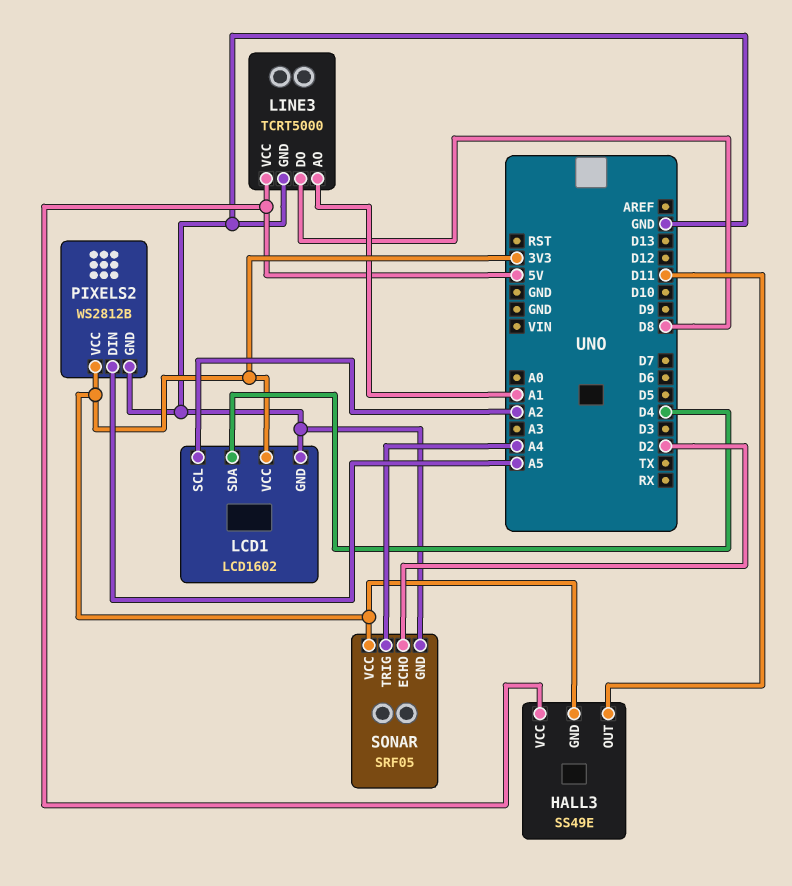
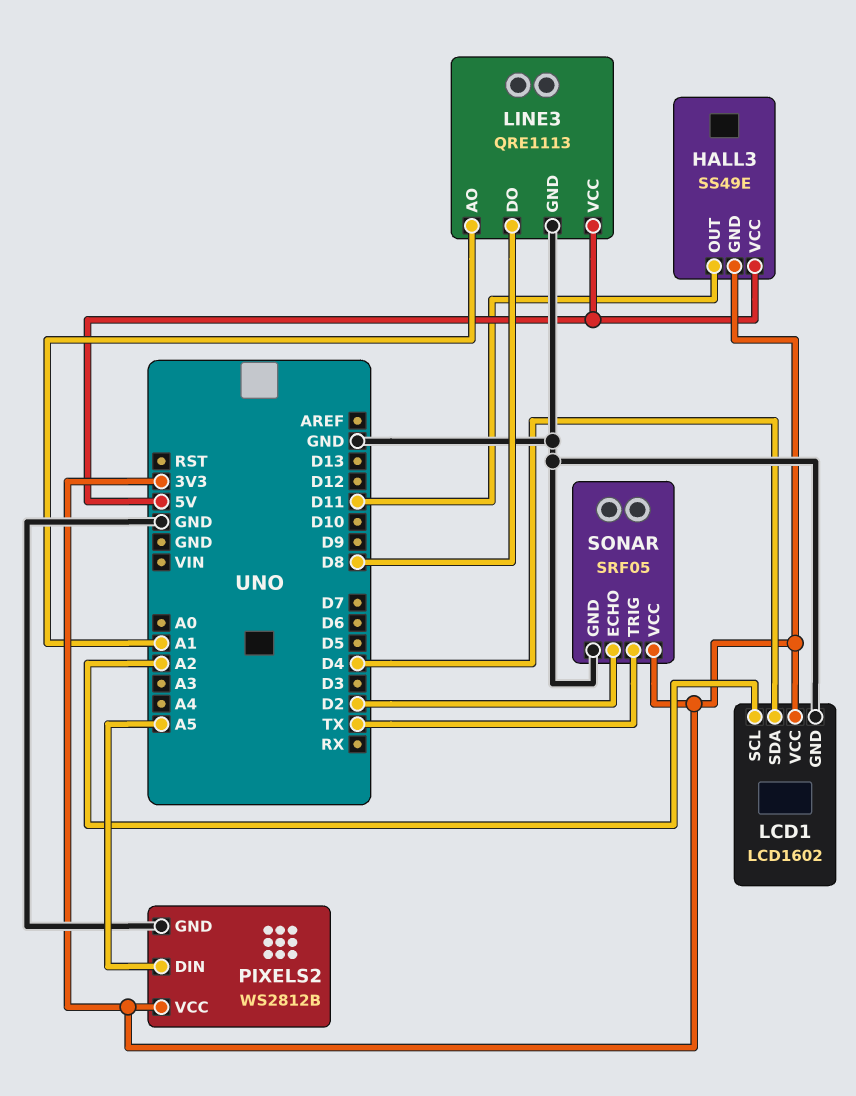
LINE3: TCRT5000 -> QRE1113
SONAR pin TRIG: A4 -> TX

